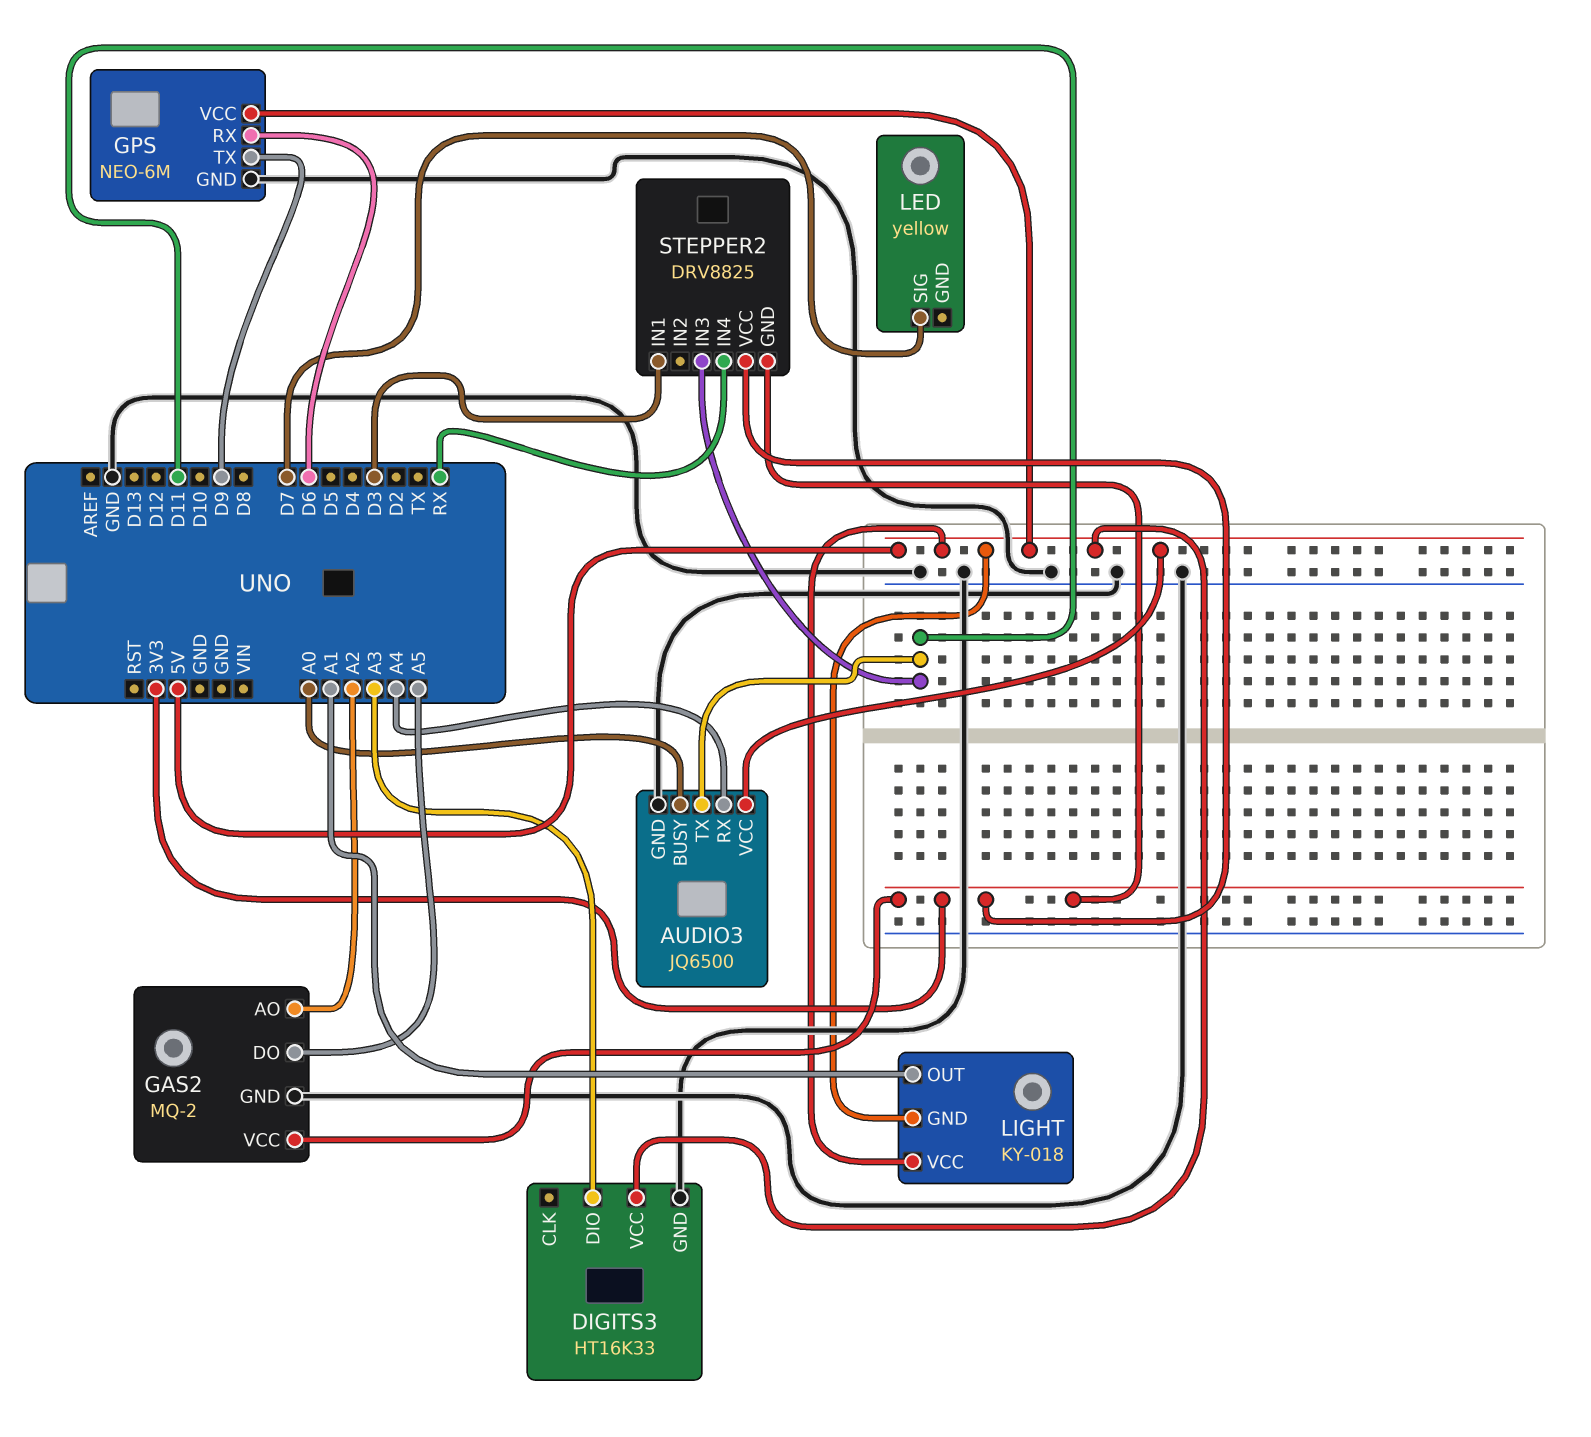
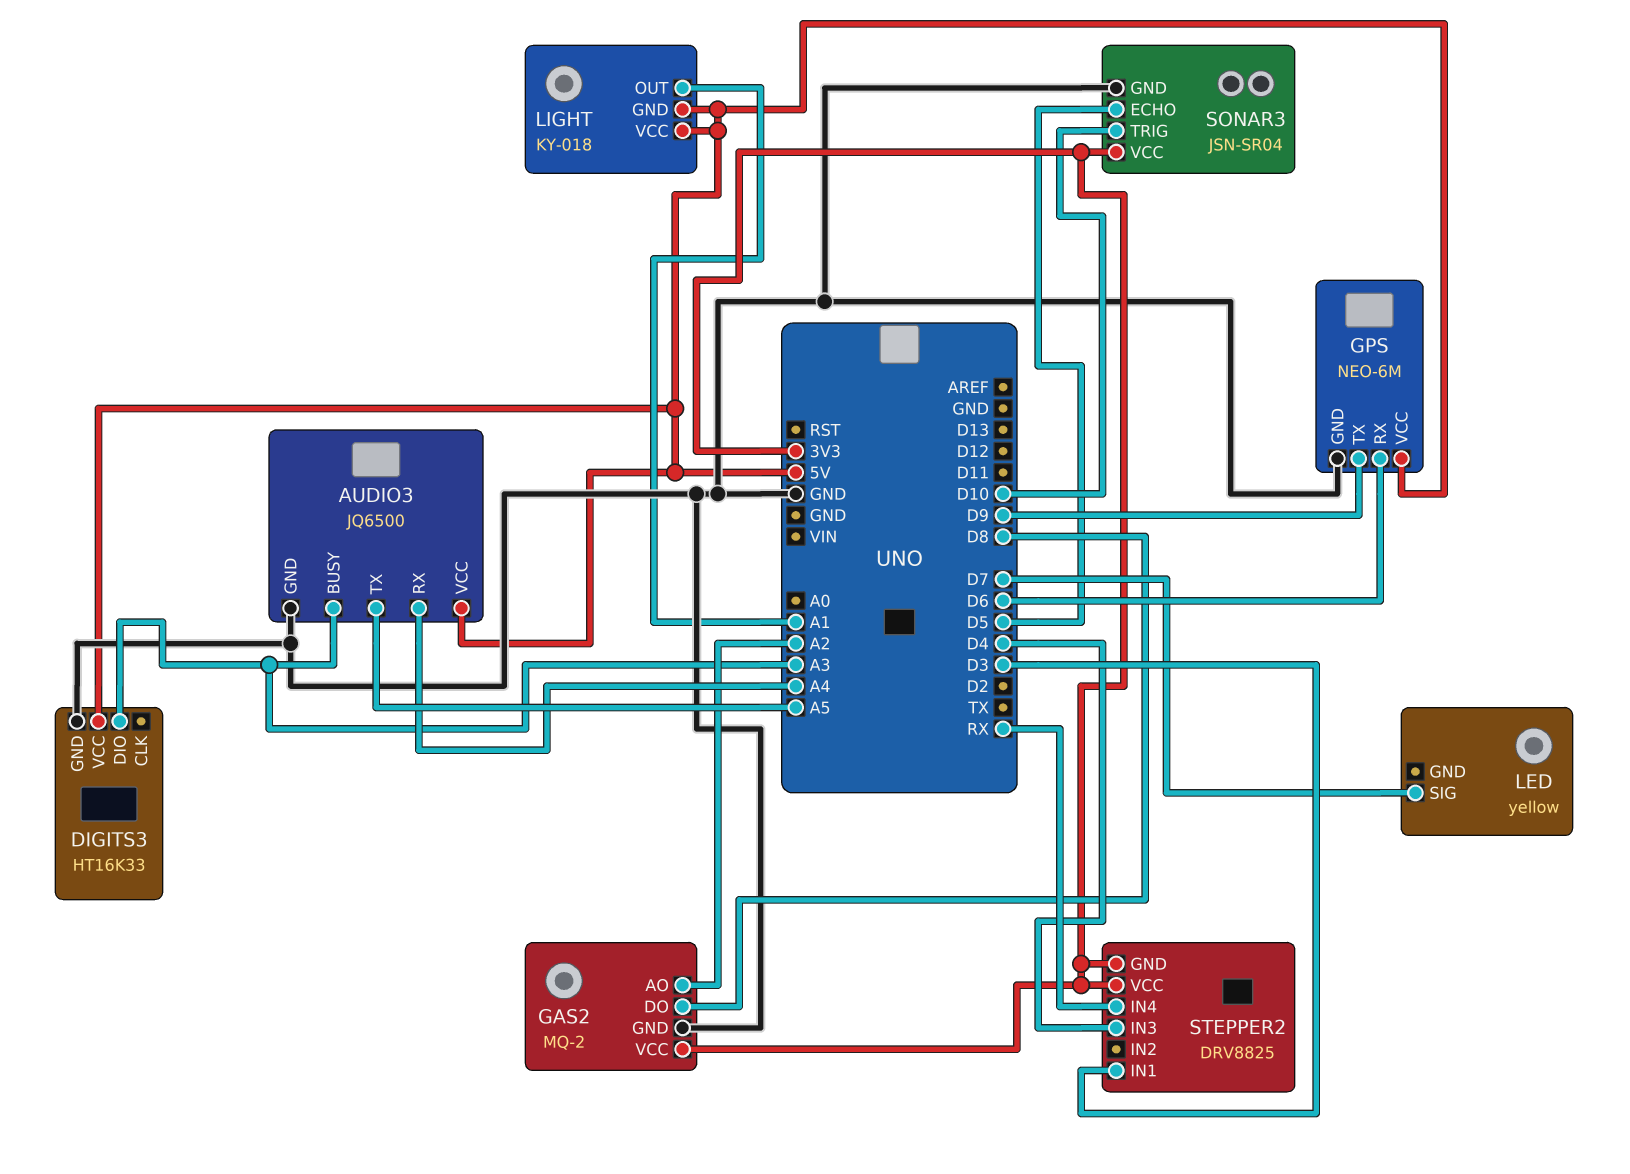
AUDIO3 pin BUSY: A0 -> A3
AUDIO3 pin TX: D11 -> A5
GAS2 pin DO: A5 -> D8
SONAR3: none -> JSN-SR04
SONAR3 pin ECHO: none -> D5
SONAR3 pin GND: none -> GND
SONAR3 pin TRIG: none -> D10
SONAR3 pin VCC: none -> 3V3
STEPPER2 pin IN3: D11 -> D4

